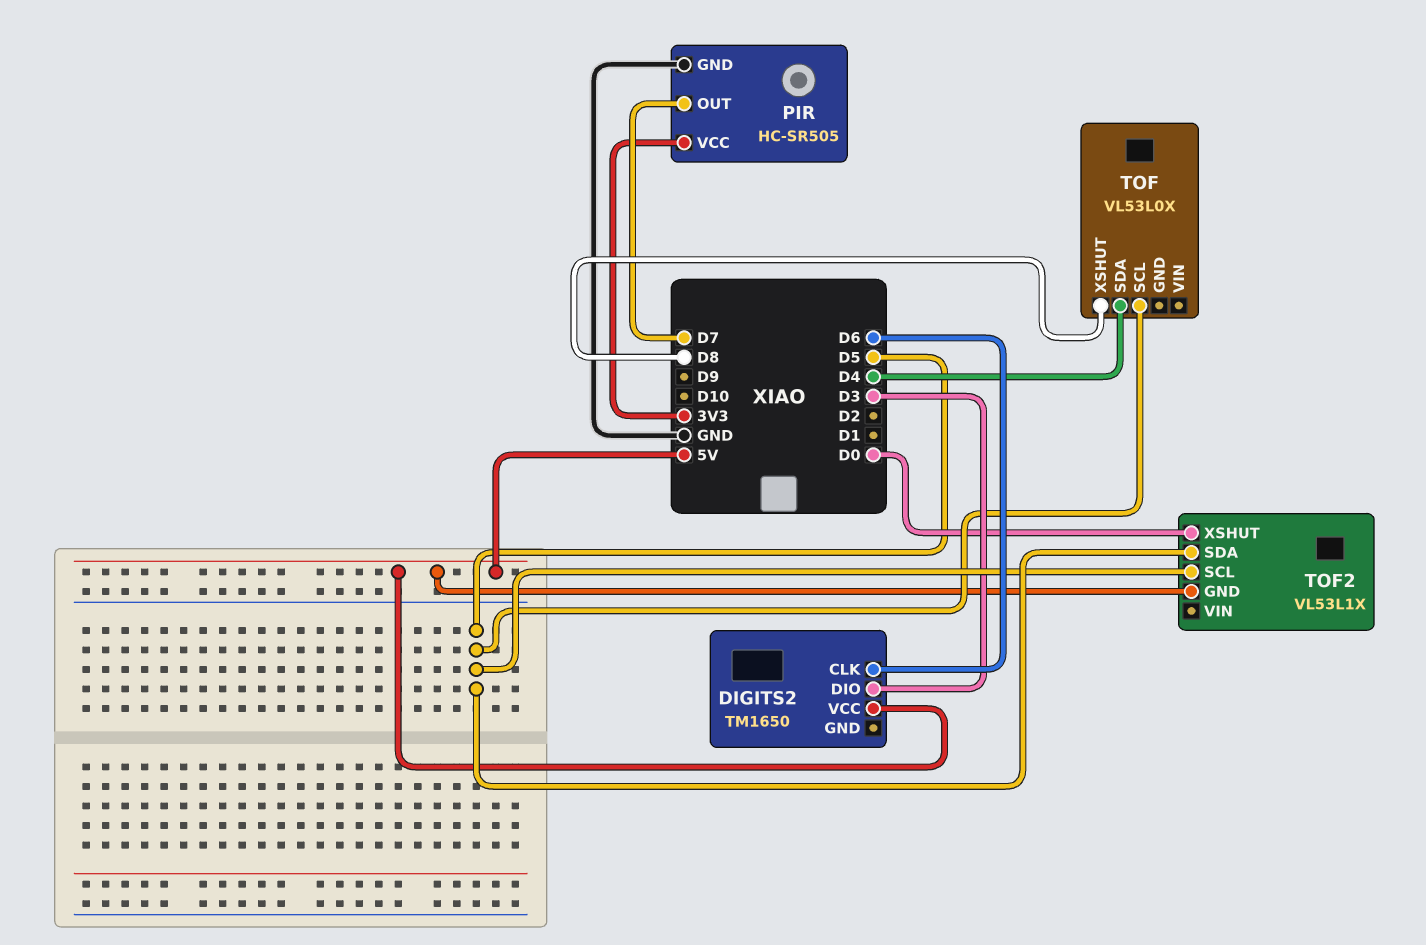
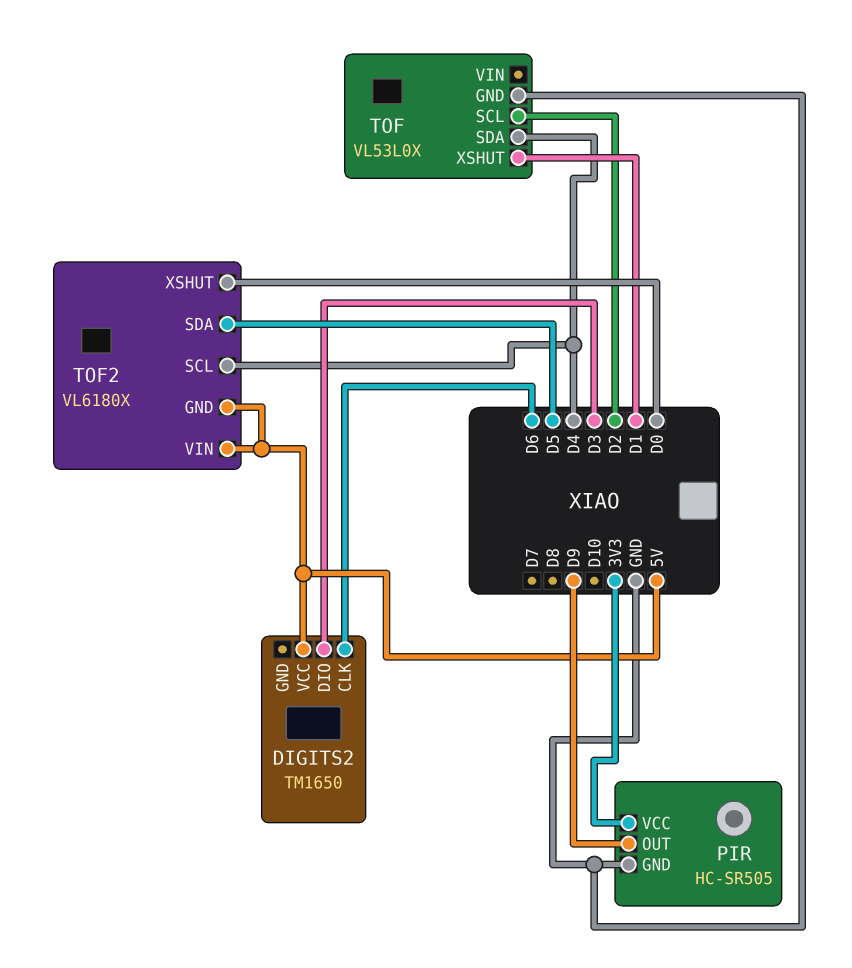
PIR pin OUT: D7 -> D9
TOF pin GND: none -> GND
TOF pin SCL: D5 -> D2
TOF pin XSHUT: D8 -> D1
TOF2: VL53L1X -> VL6180X
TOF2 pin SCL: D5 -> D4
TOF2 pin VIN: none -> 5V

